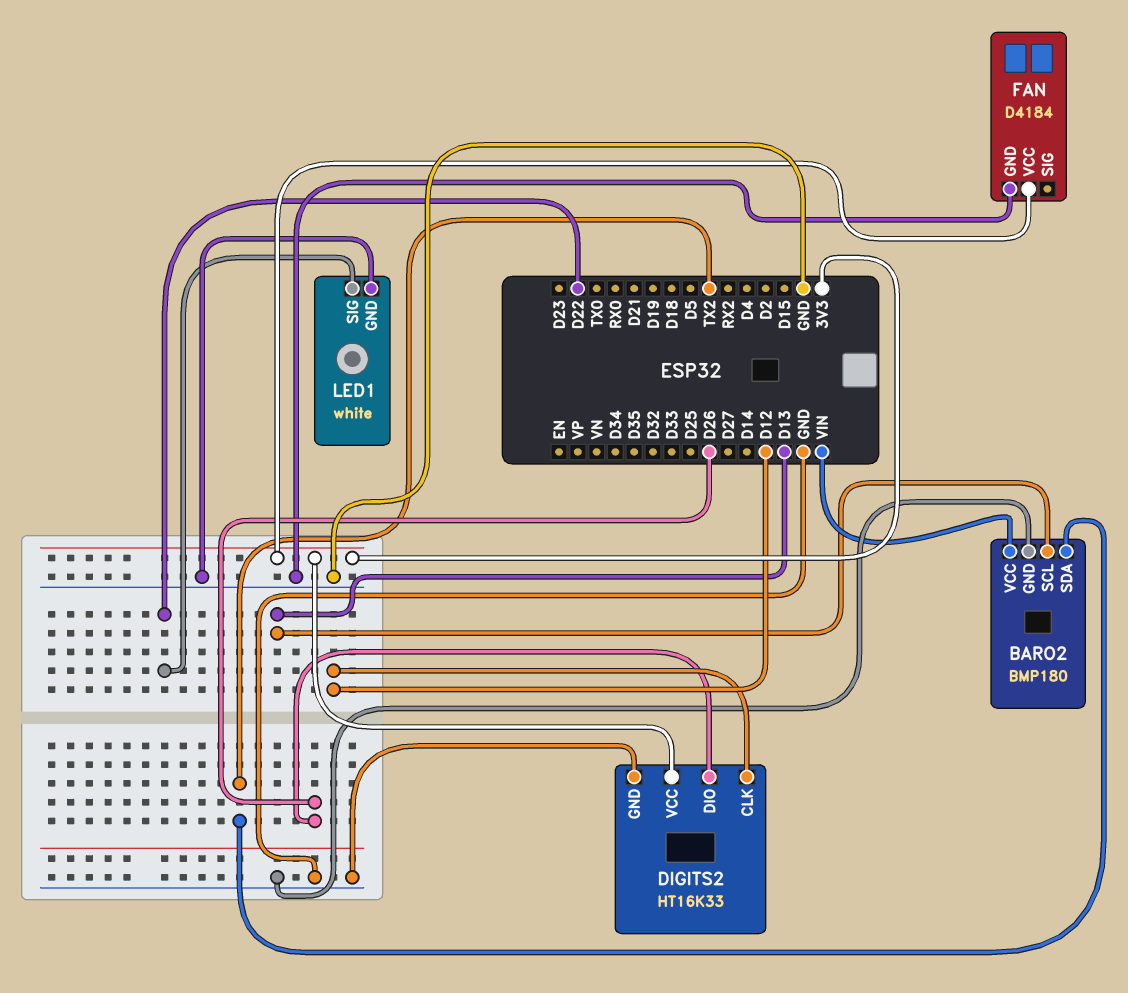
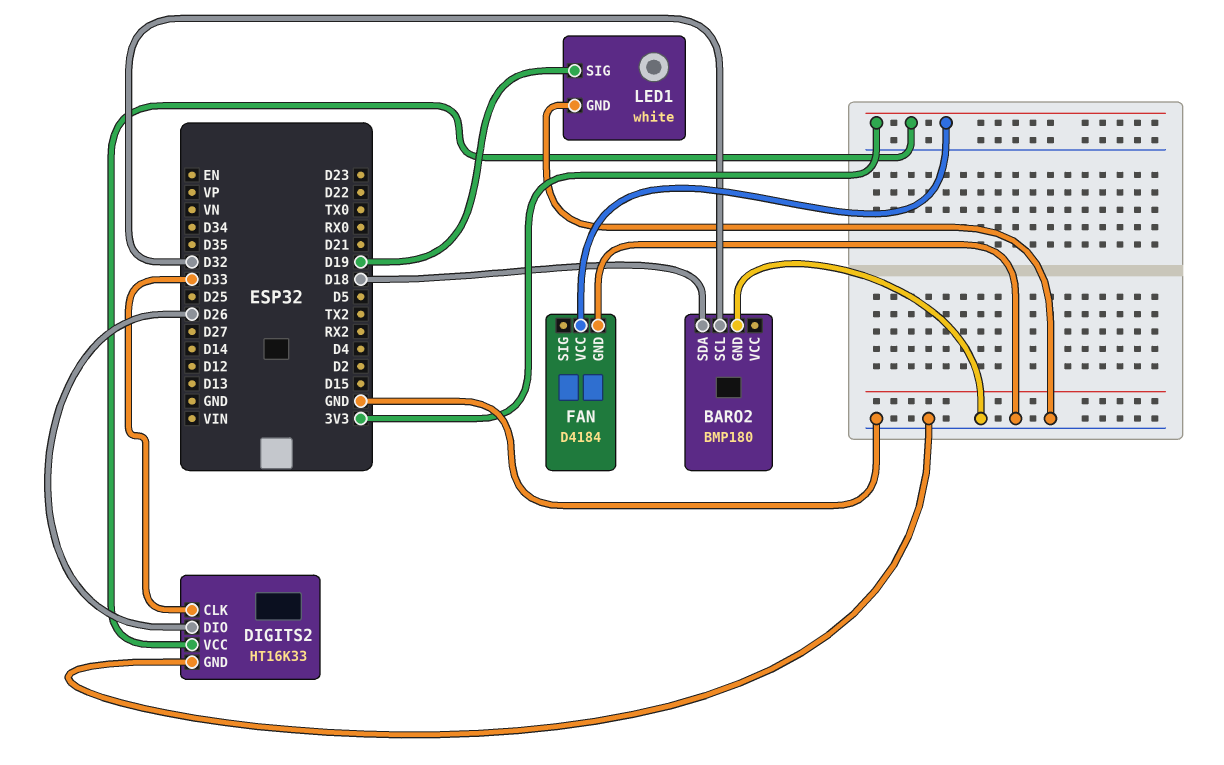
BARO2 pin SCL: D13 -> D32
BARO2 pin SDA: TX2 -> D18
BARO2 pin VCC: VIN -> none
DIGITS2 pin CLK: D12 -> D33
LED1 pin SIG: D22 -> D19

